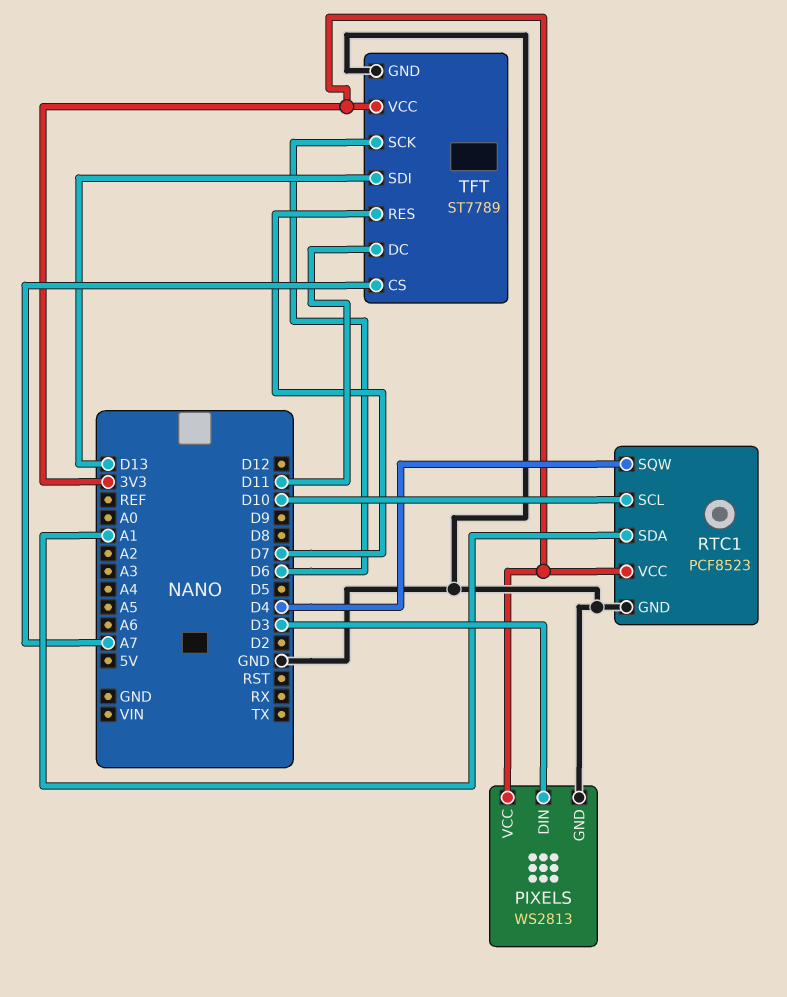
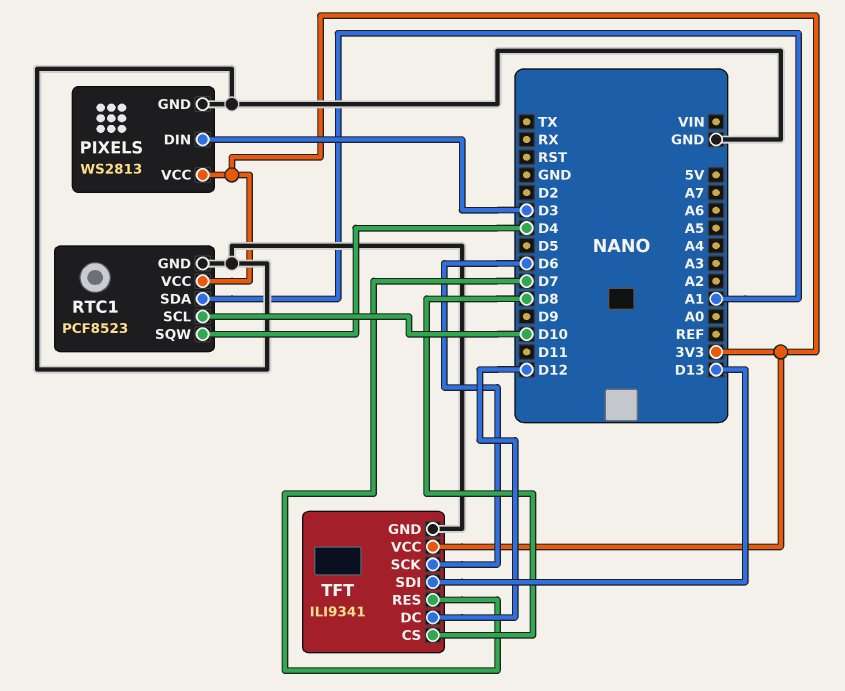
TFT: ST7789 -> ILI9341
TFT pin CS: A7 -> D8
TFT pin DC: D11 -> D12

